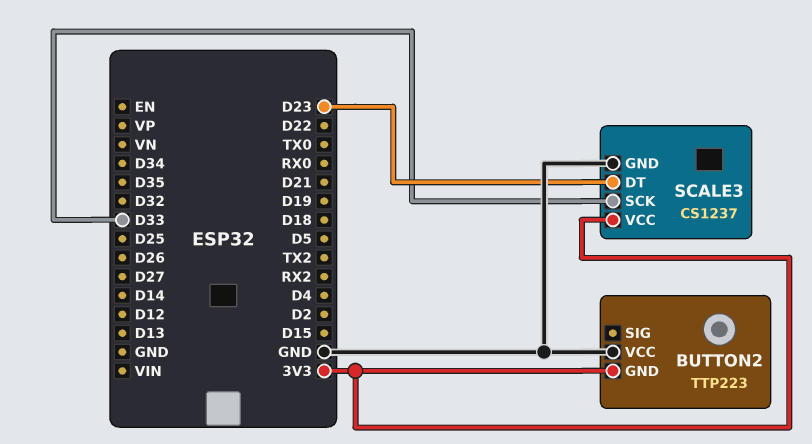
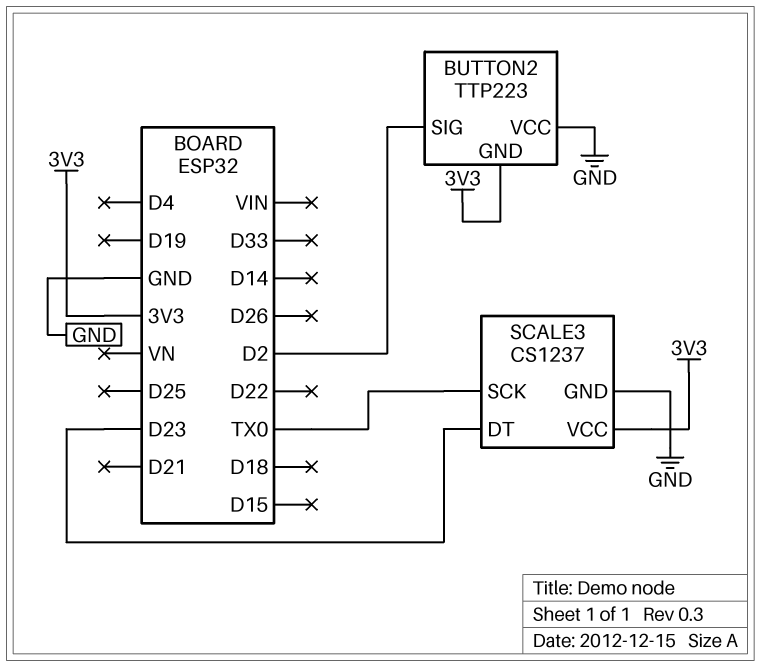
BUTTON2 pin SIG: none -> D2
SCALE3 pin SCK: D33 -> TX0

